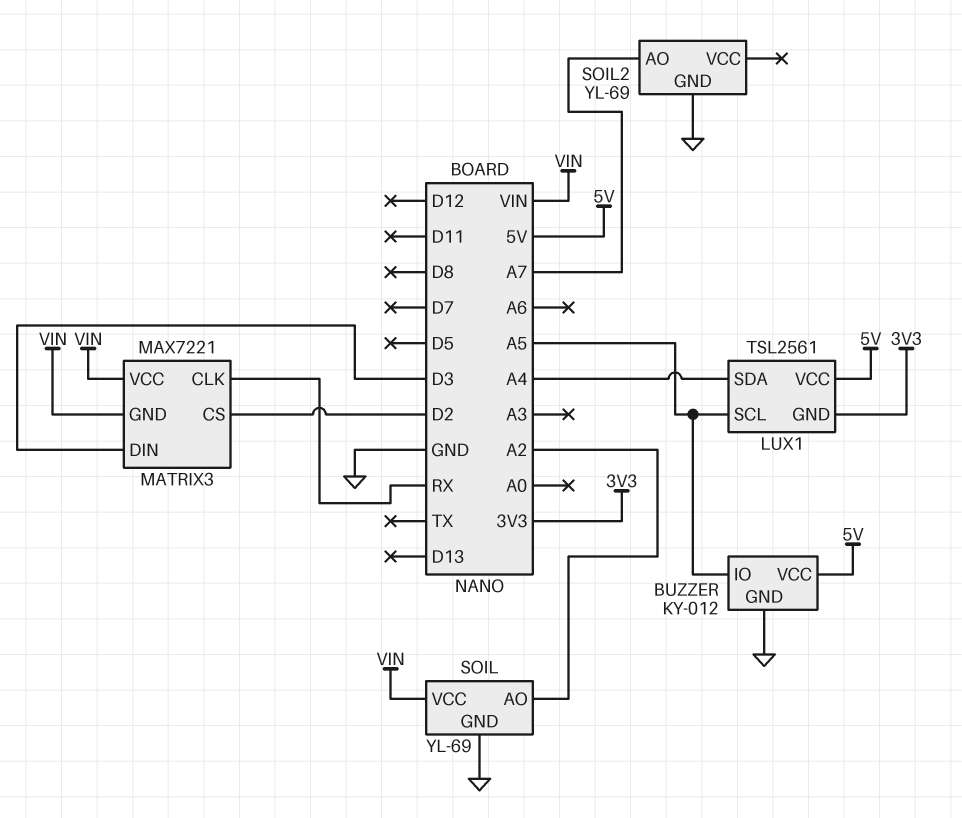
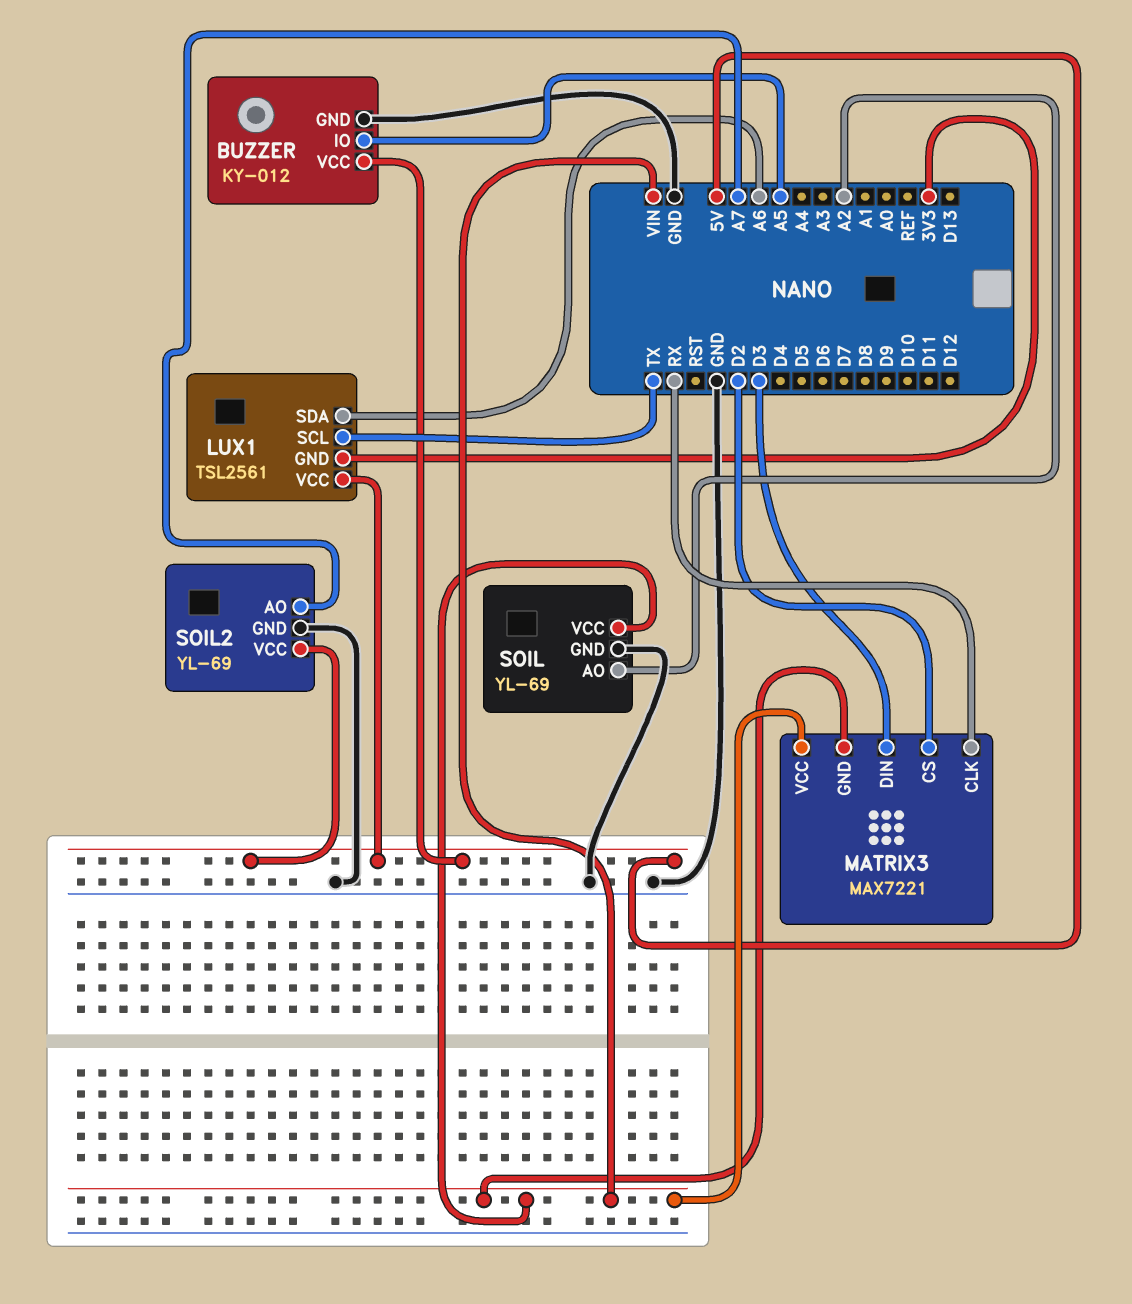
LUX1 pin SCL: A5 -> TX
LUX1 pin SDA: A4 -> A6
SOIL2 pin VCC: none -> 5V

